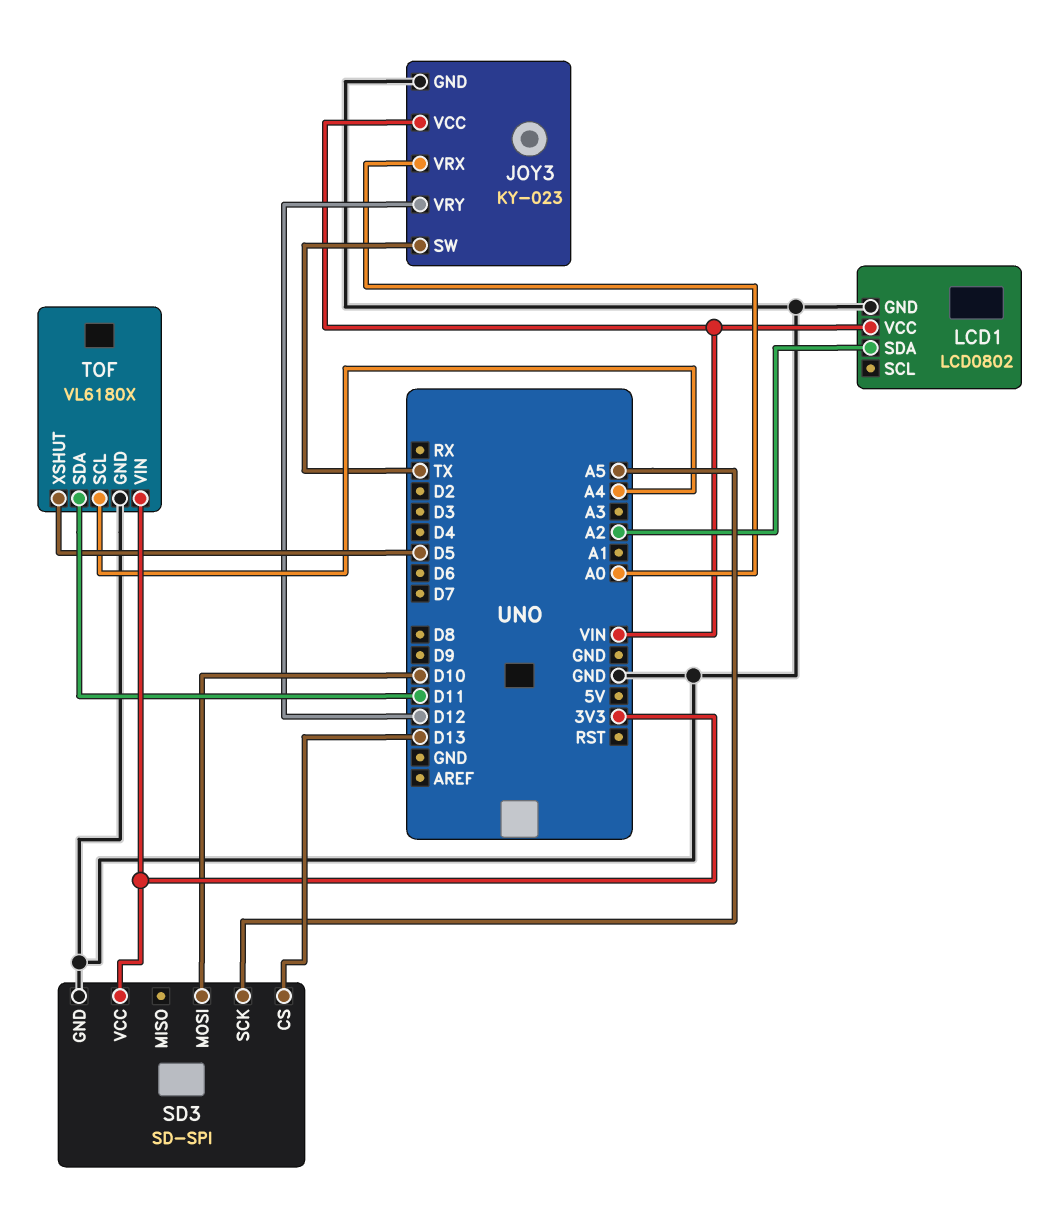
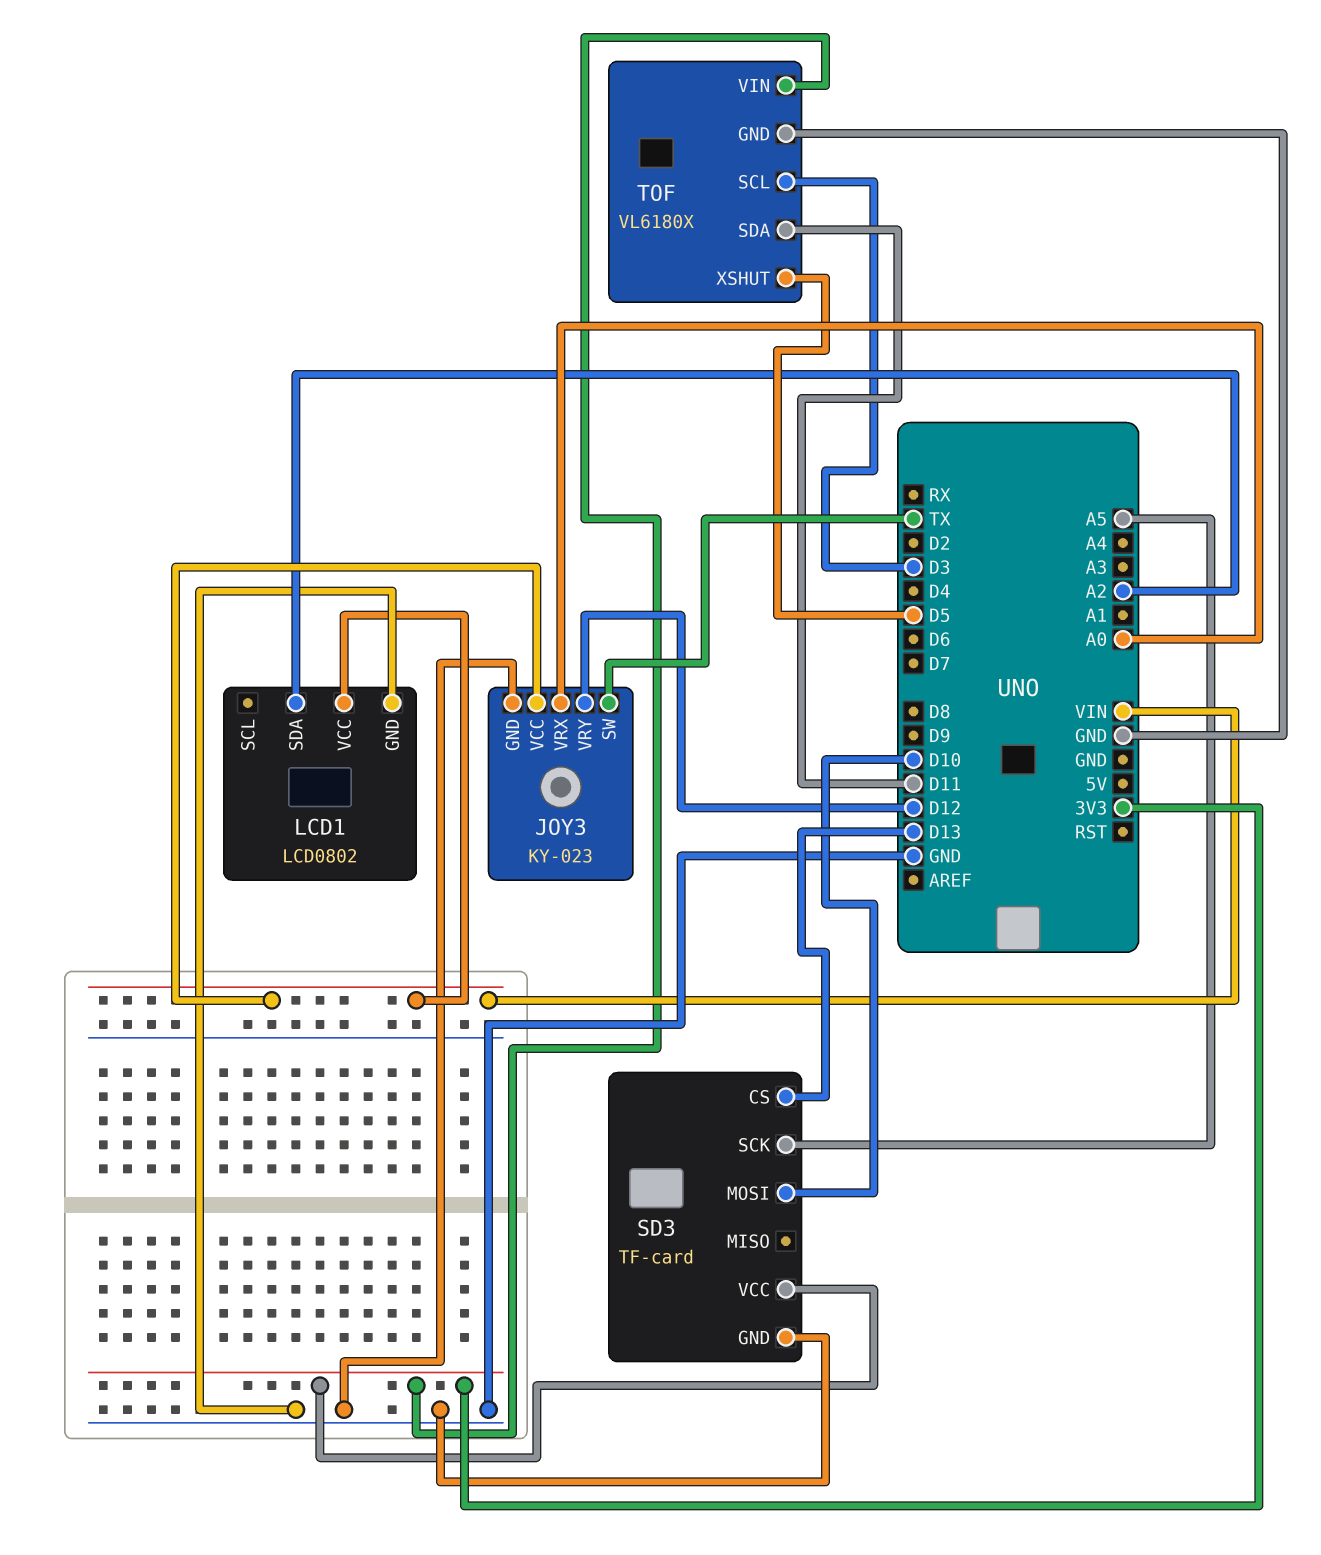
SD3: SD-SPI -> TF-card
TOF pin SCL: A4 -> D3

